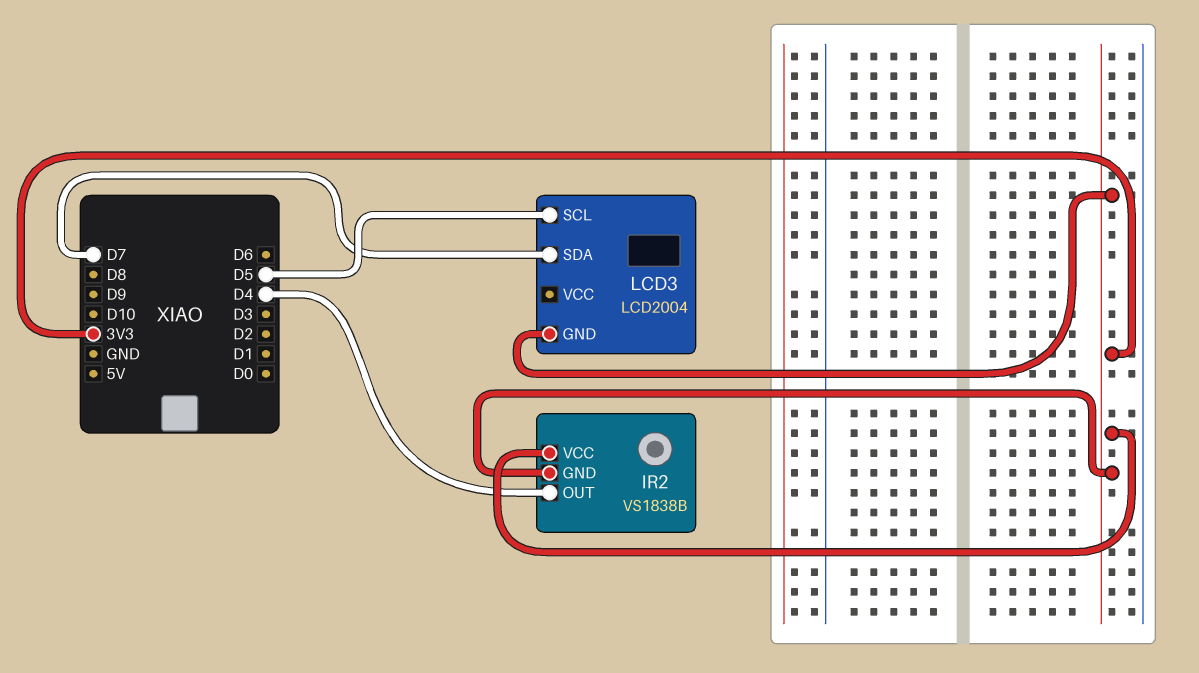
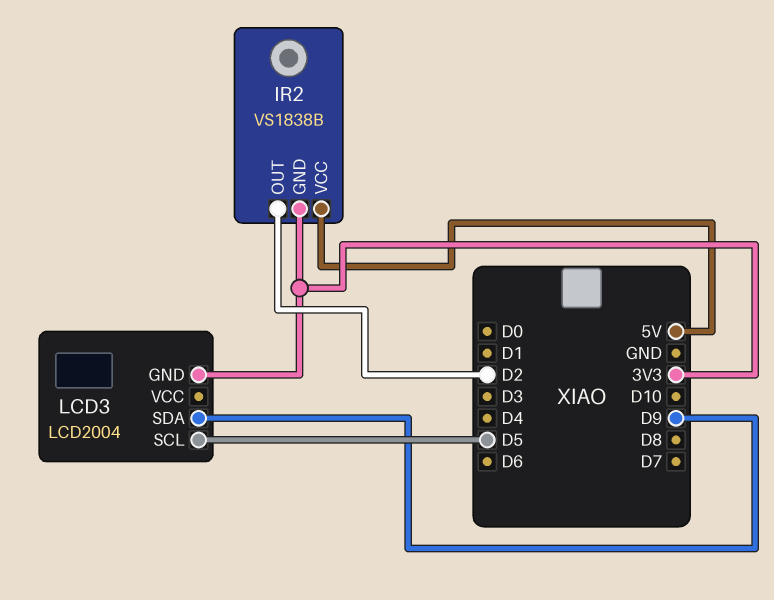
IR2 pin OUT: D4 -> D2
IR2 pin VCC: 3V3 -> 5V
LCD3 pin SDA: D7 -> D9

